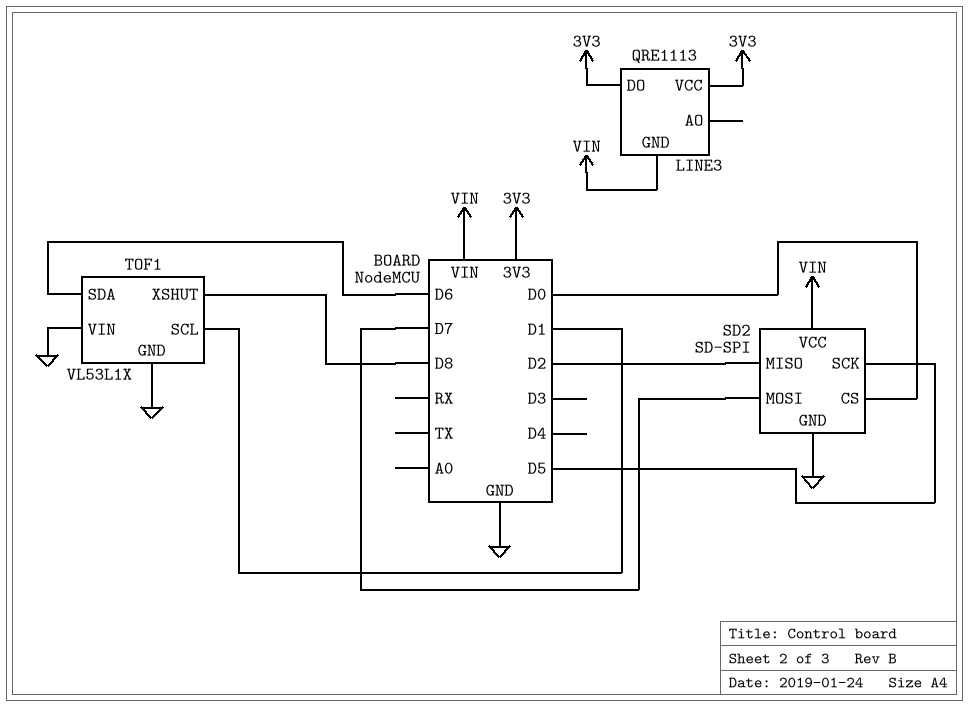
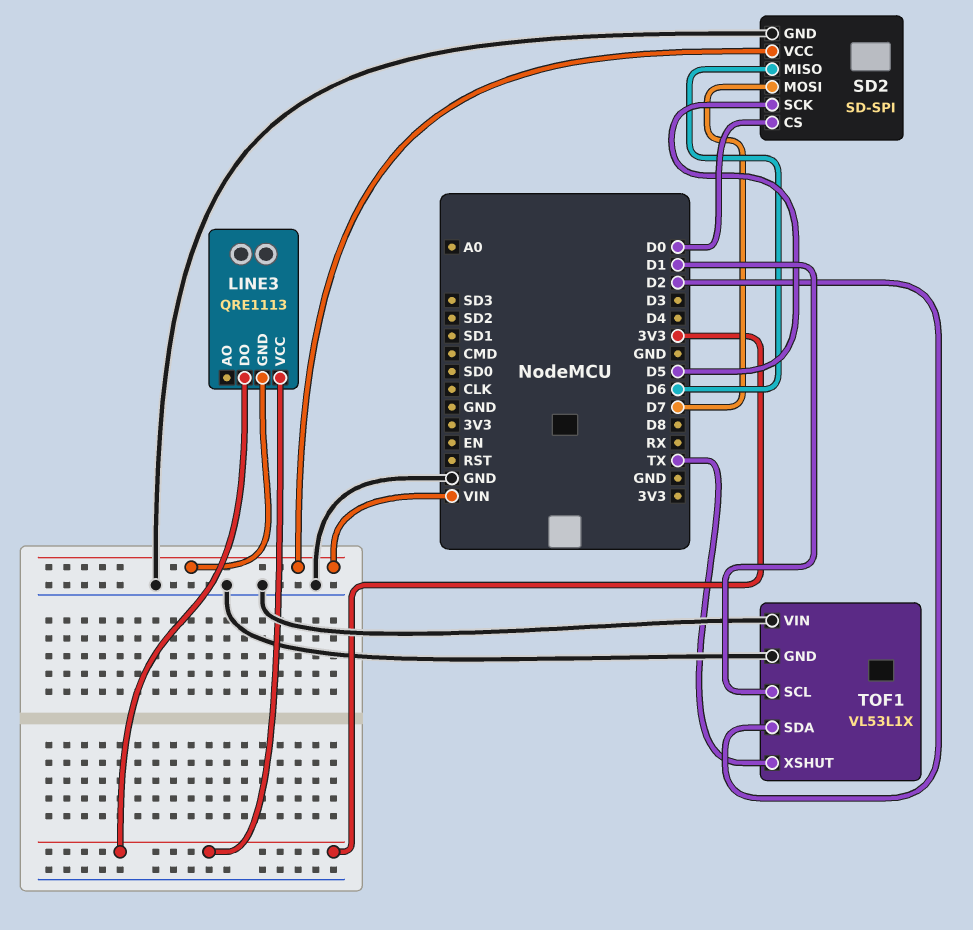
SD2 pin MISO: D2 -> D6
TOF1 pin SDA: D6 -> D2
TOF1 pin XSHUT: D8 -> TX

